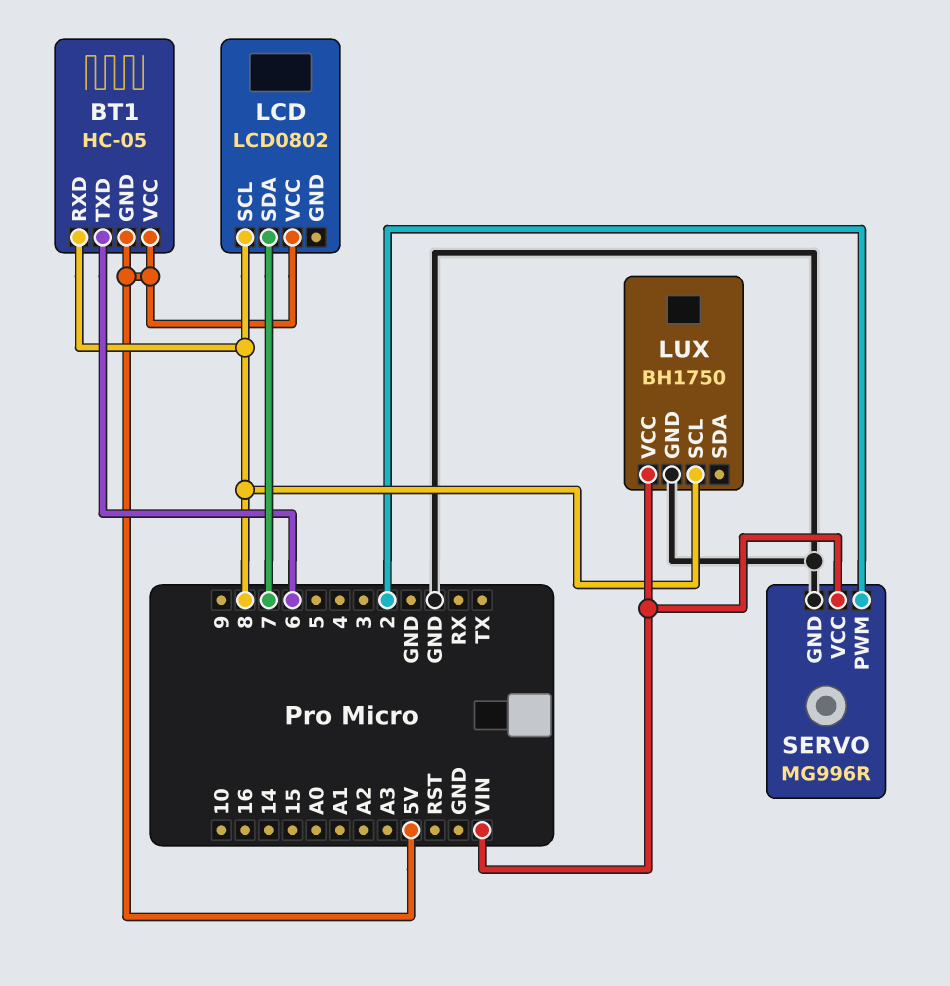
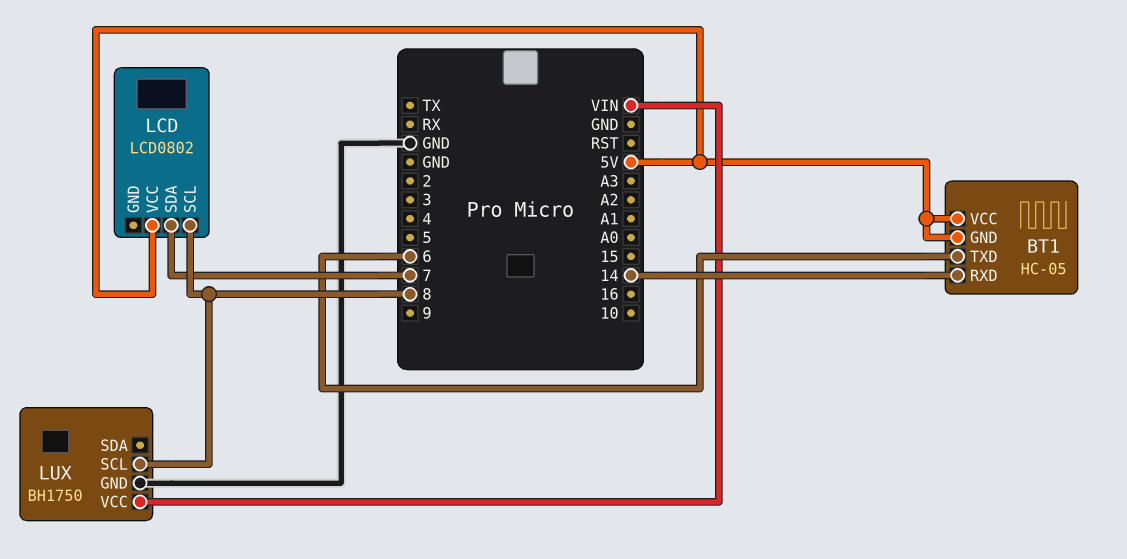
BT1 pin RXD: 8 -> 14
SERVO: MG996R -> none
SERVO pin GND: GND -> none
SERVO pin PWM: 2 -> none
SERVO pin VCC: VIN -> none

